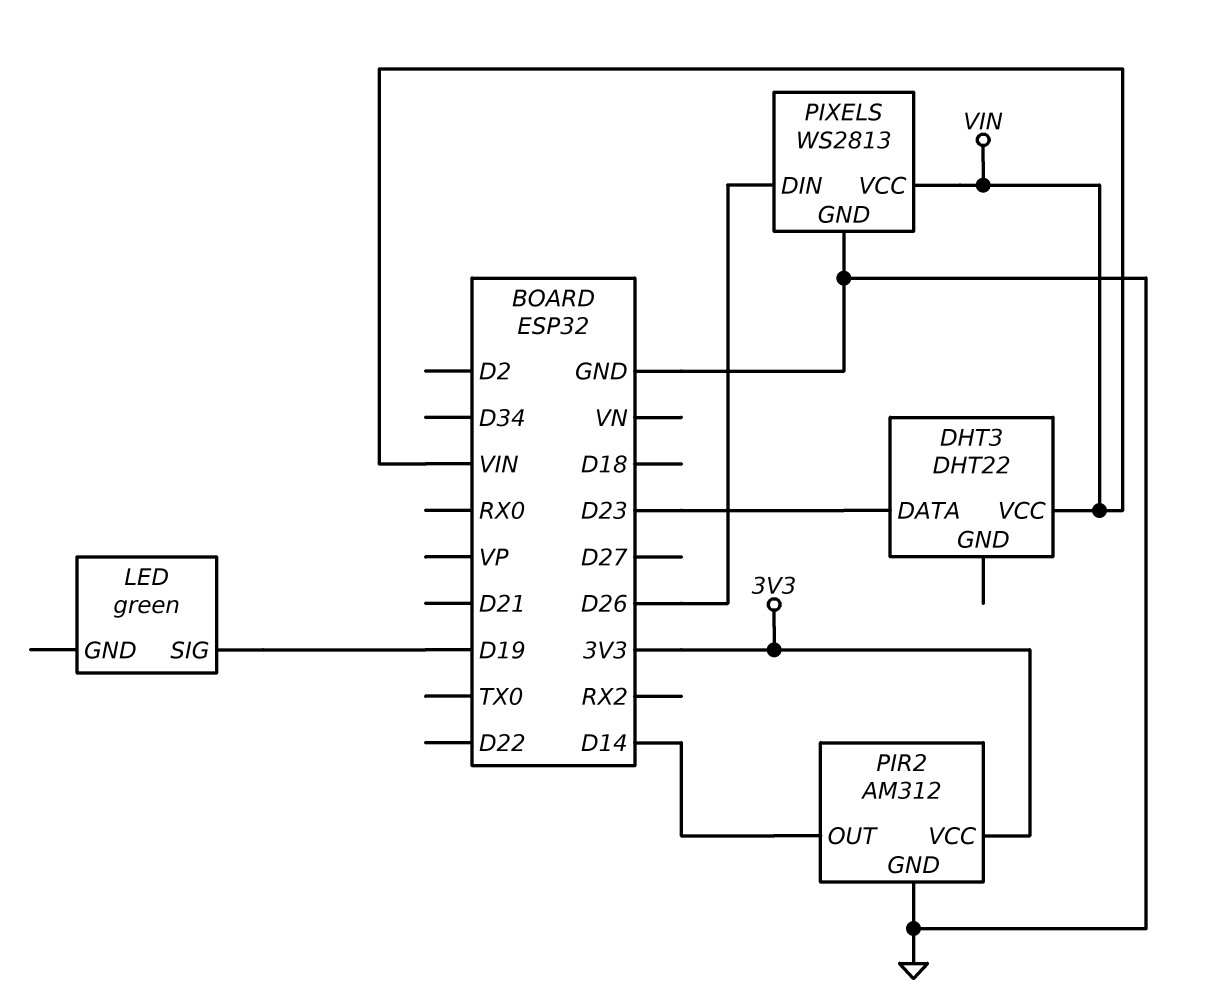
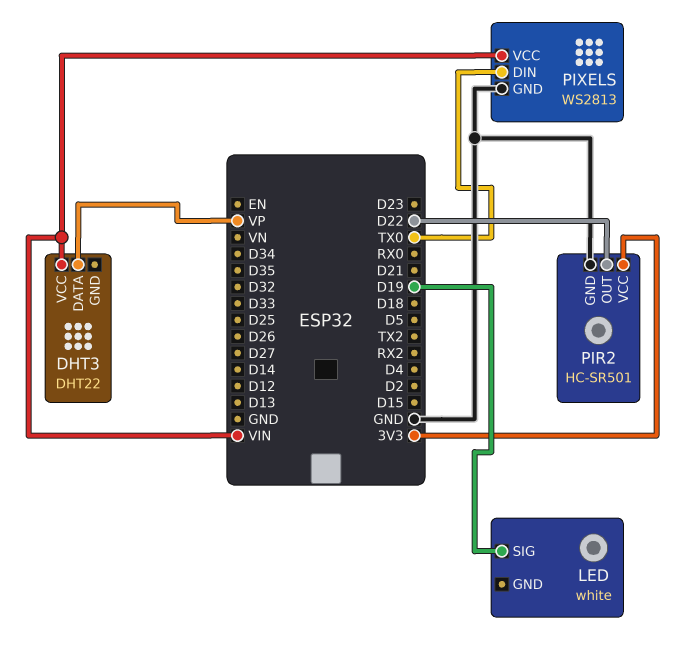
DHT3 pin DATA: D23 -> VP
LED: green -> white
PIR2: AM312 -> HC-SR501
PIR2 pin OUT: D14 -> D22
PIXELS pin DIN: D26 -> TX0

